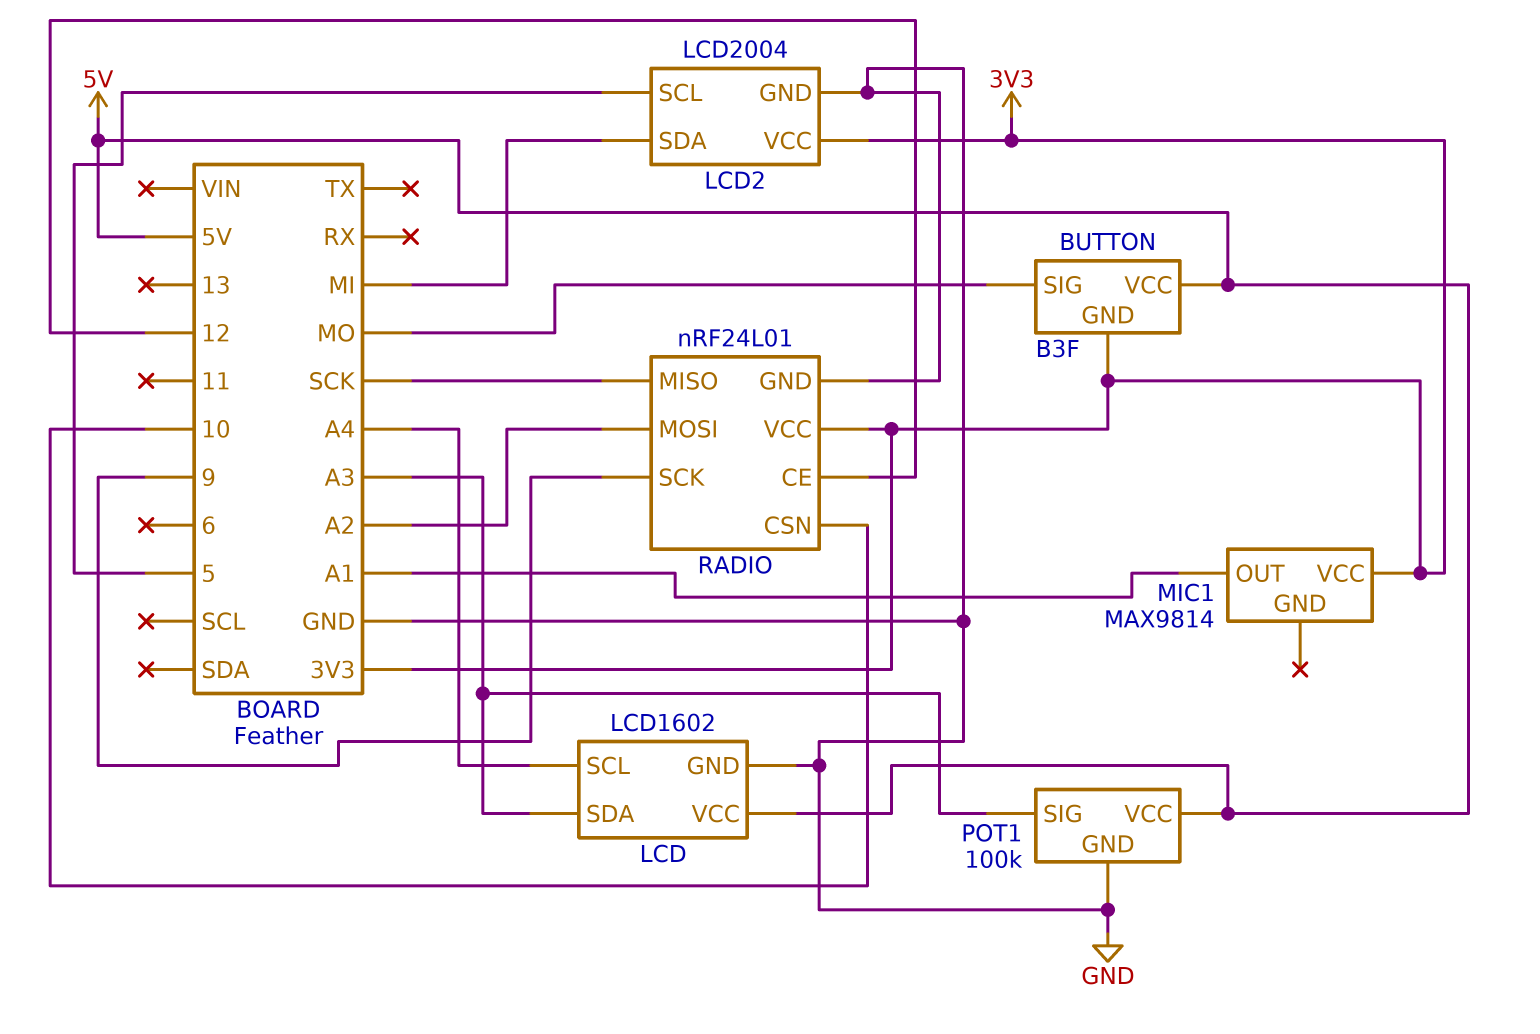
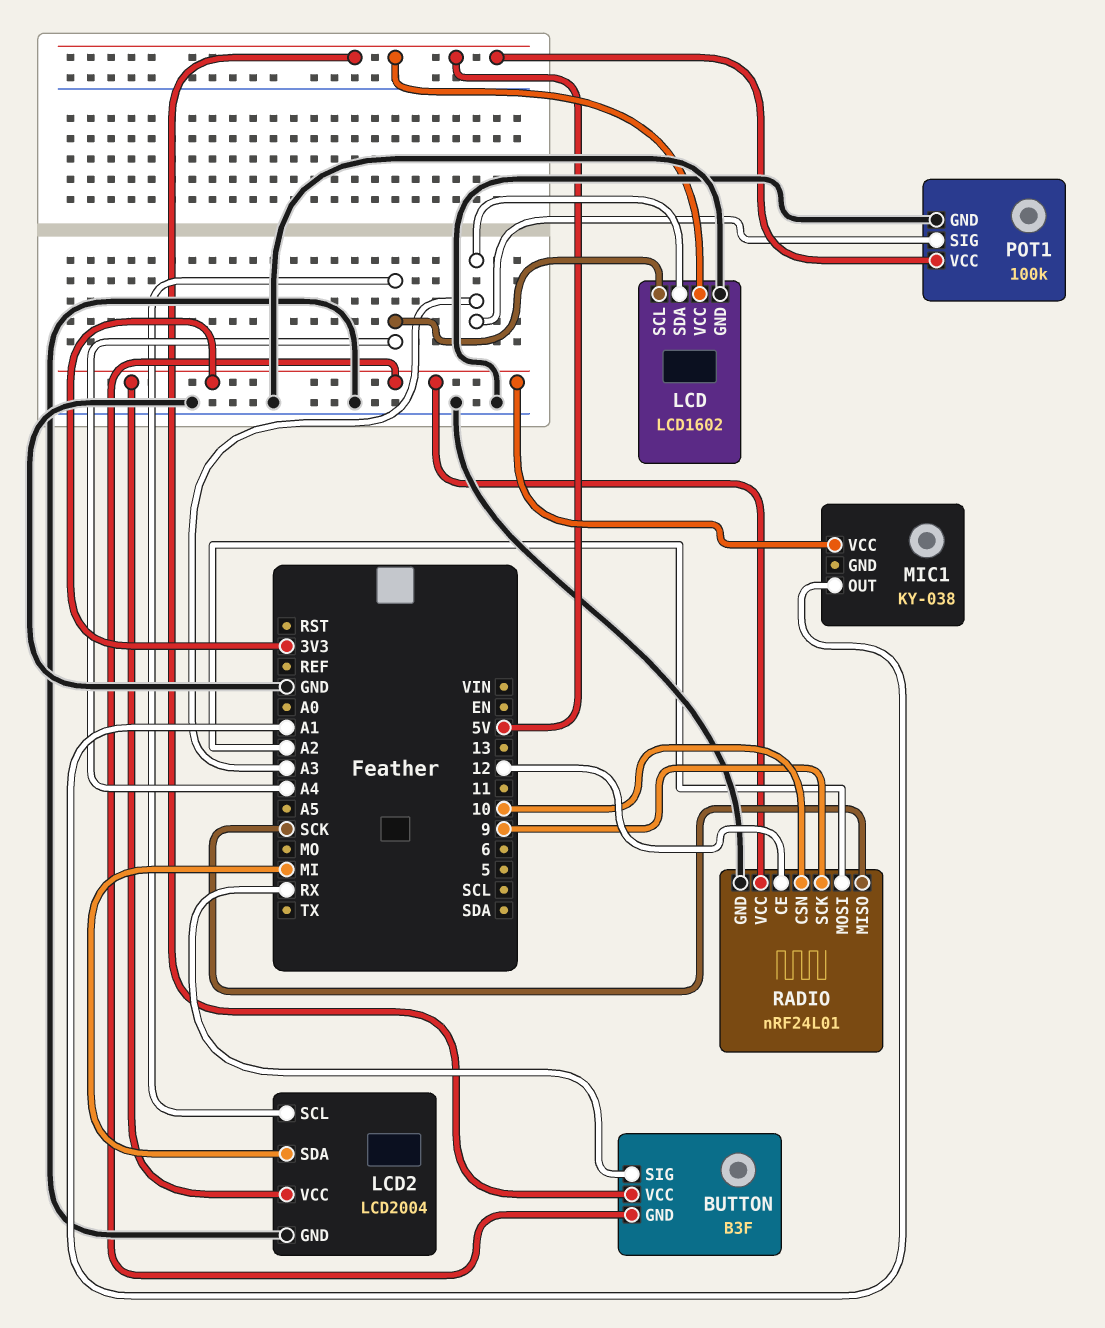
BUTTON pin SIG: MO -> RX
LCD2 pin SCL: 5 -> A4
MIC1: MAX9814 -> KY-038

